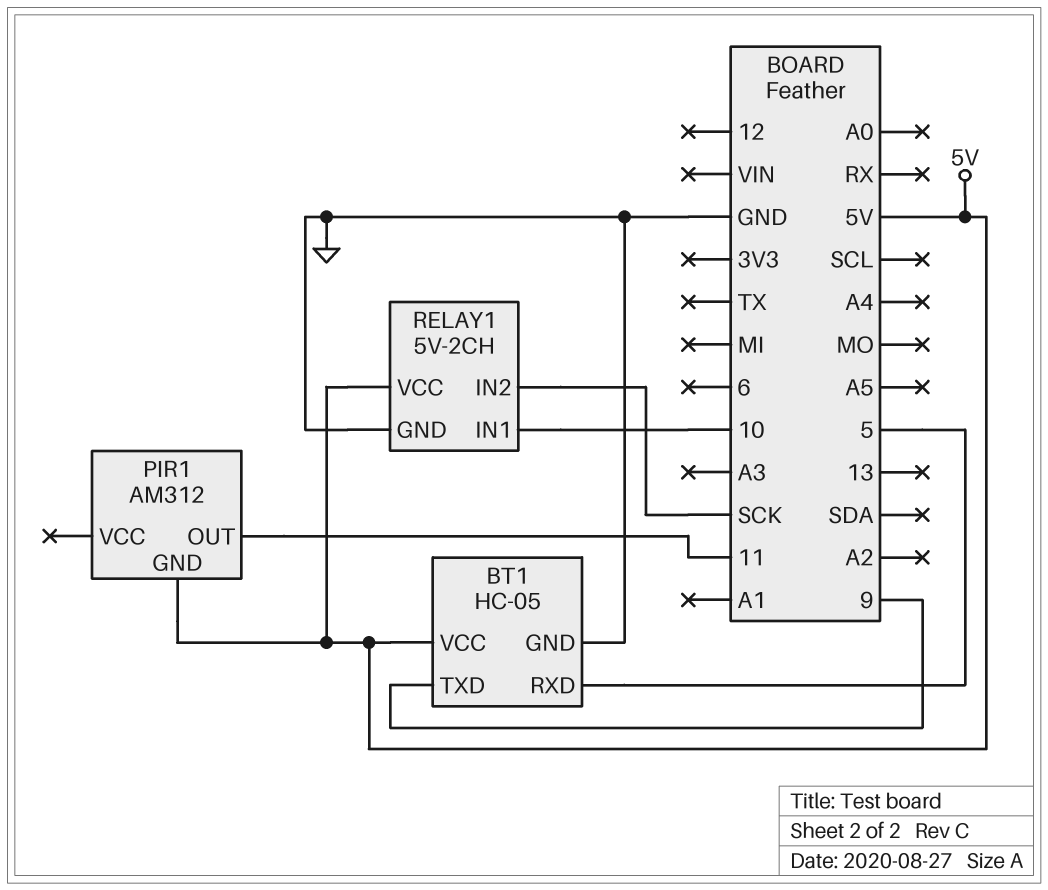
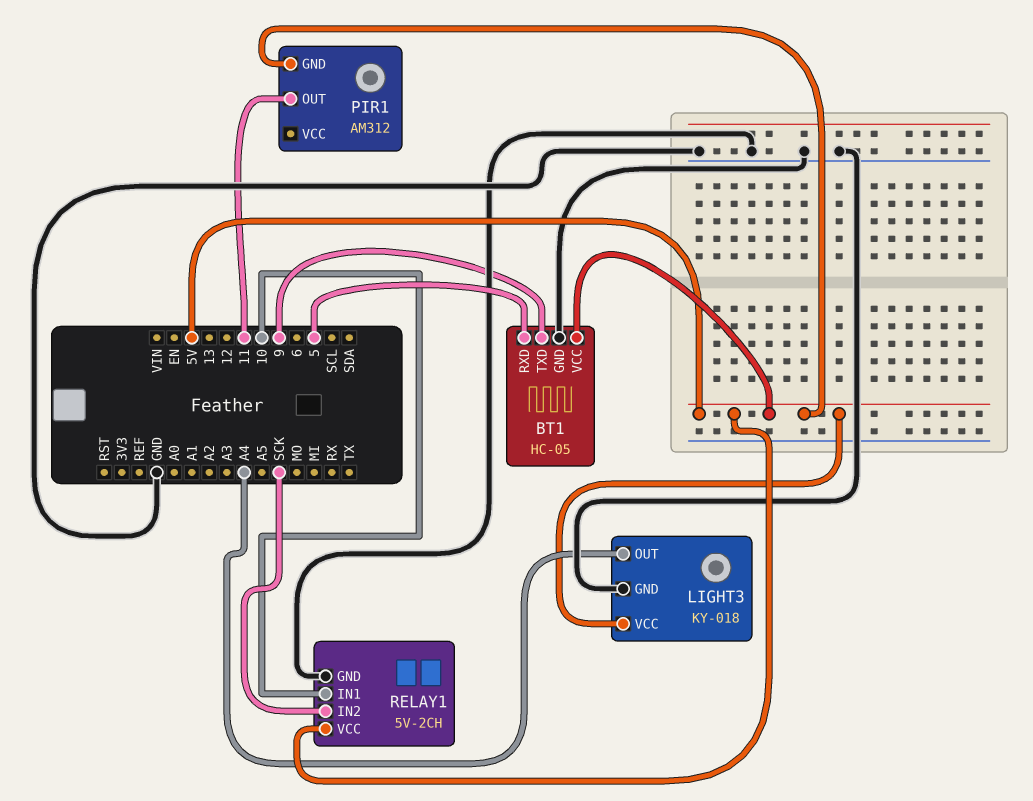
LIGHT3: none -> KY-018
LIGHT3 pin GND: none -> GND
LIGHT3 pin OUT: none -> A4
LIGHT3 pin VCC: none -> 5V

